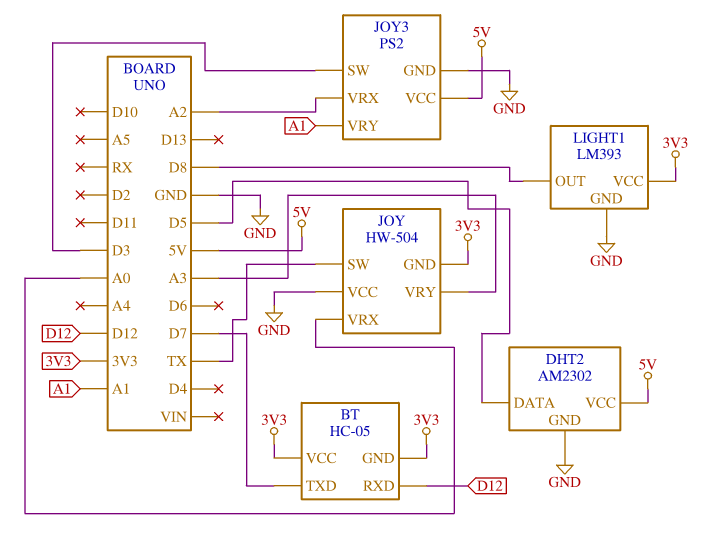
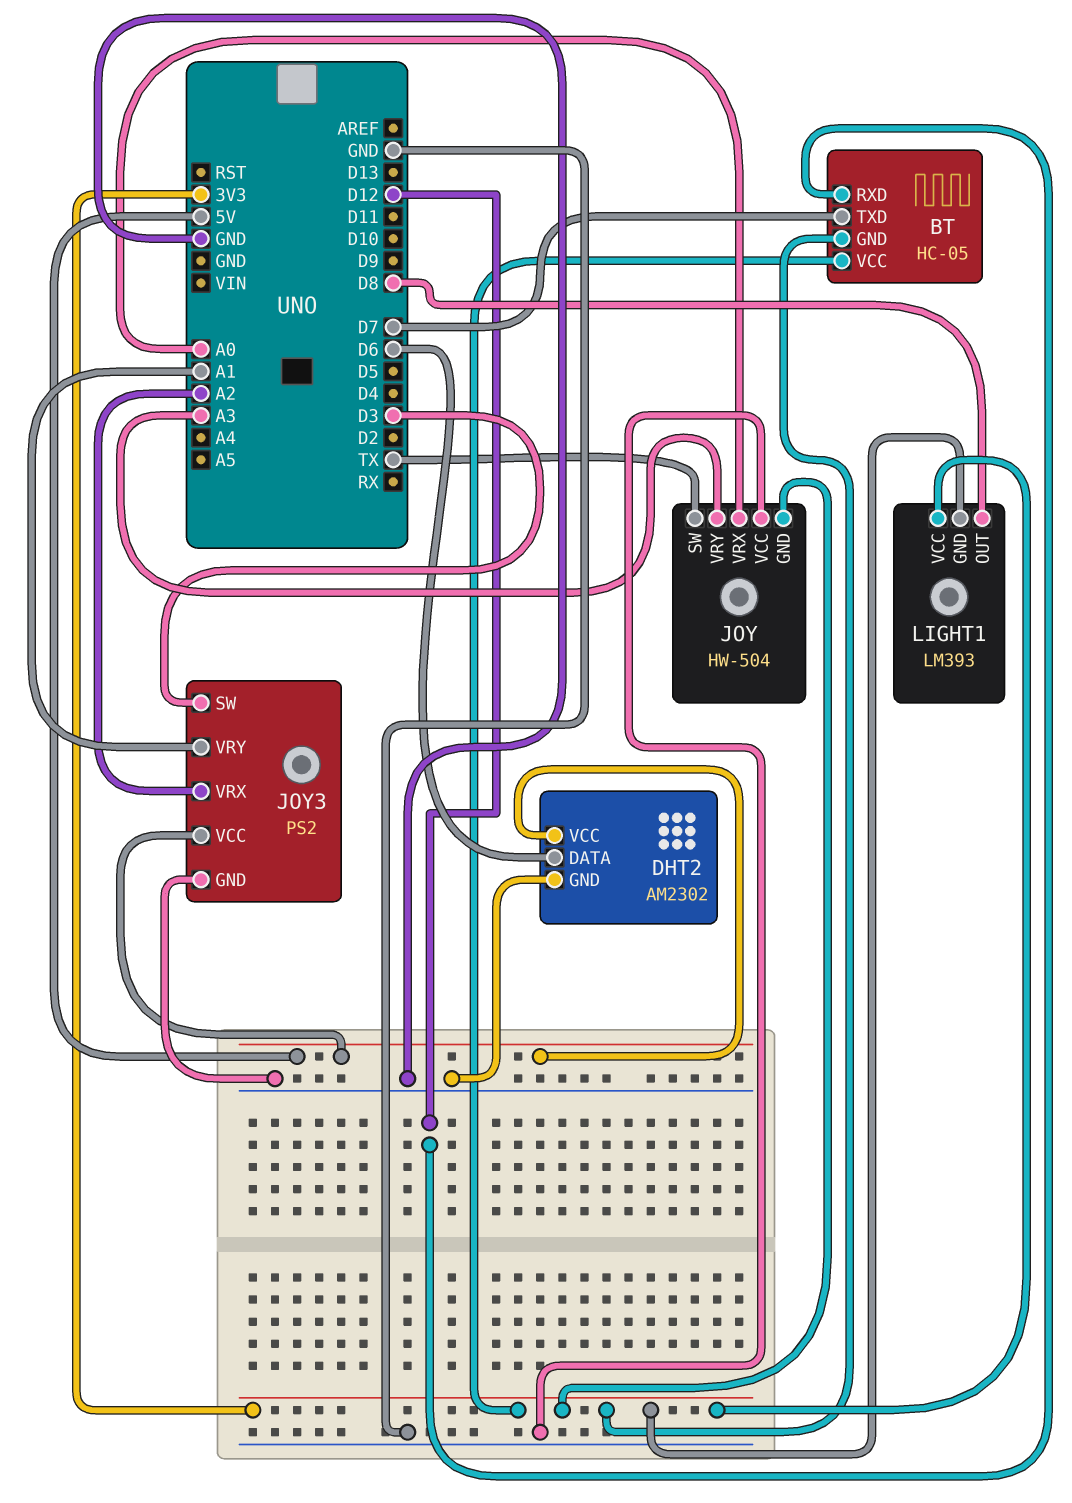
DHT2 pin DATA: D5 -> D6
LIGHT1 pin GND: GND -> 3V3

